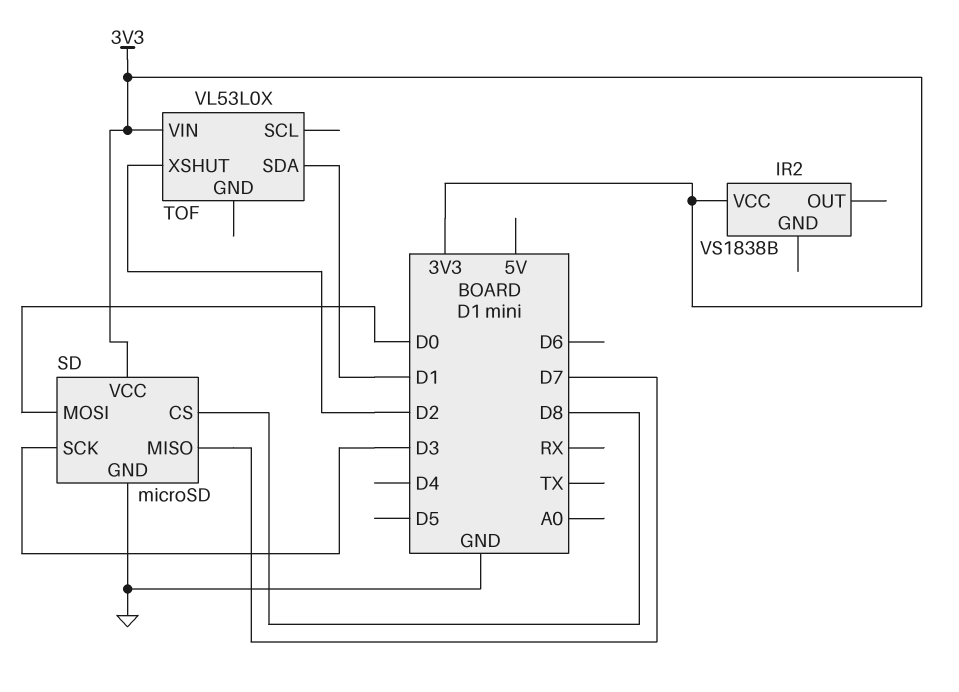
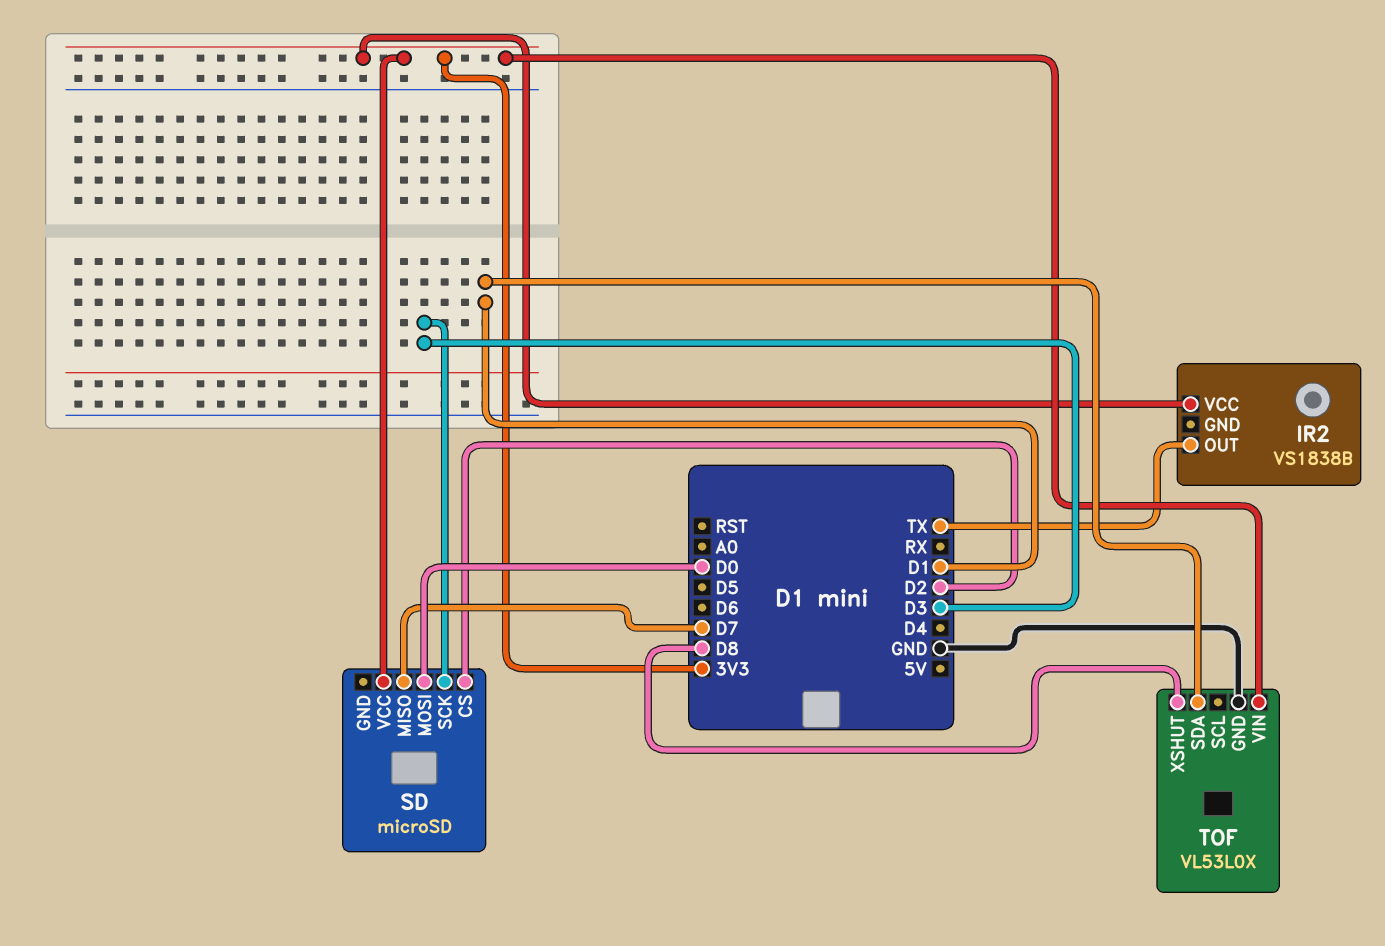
IR2 pin OUT: none -> TX
SD pin CS: D8 -> D2
SD pin GND: GND -> none
TOF pin GND: none -> GND
TOF pin XSHUT: D2 -> D8

